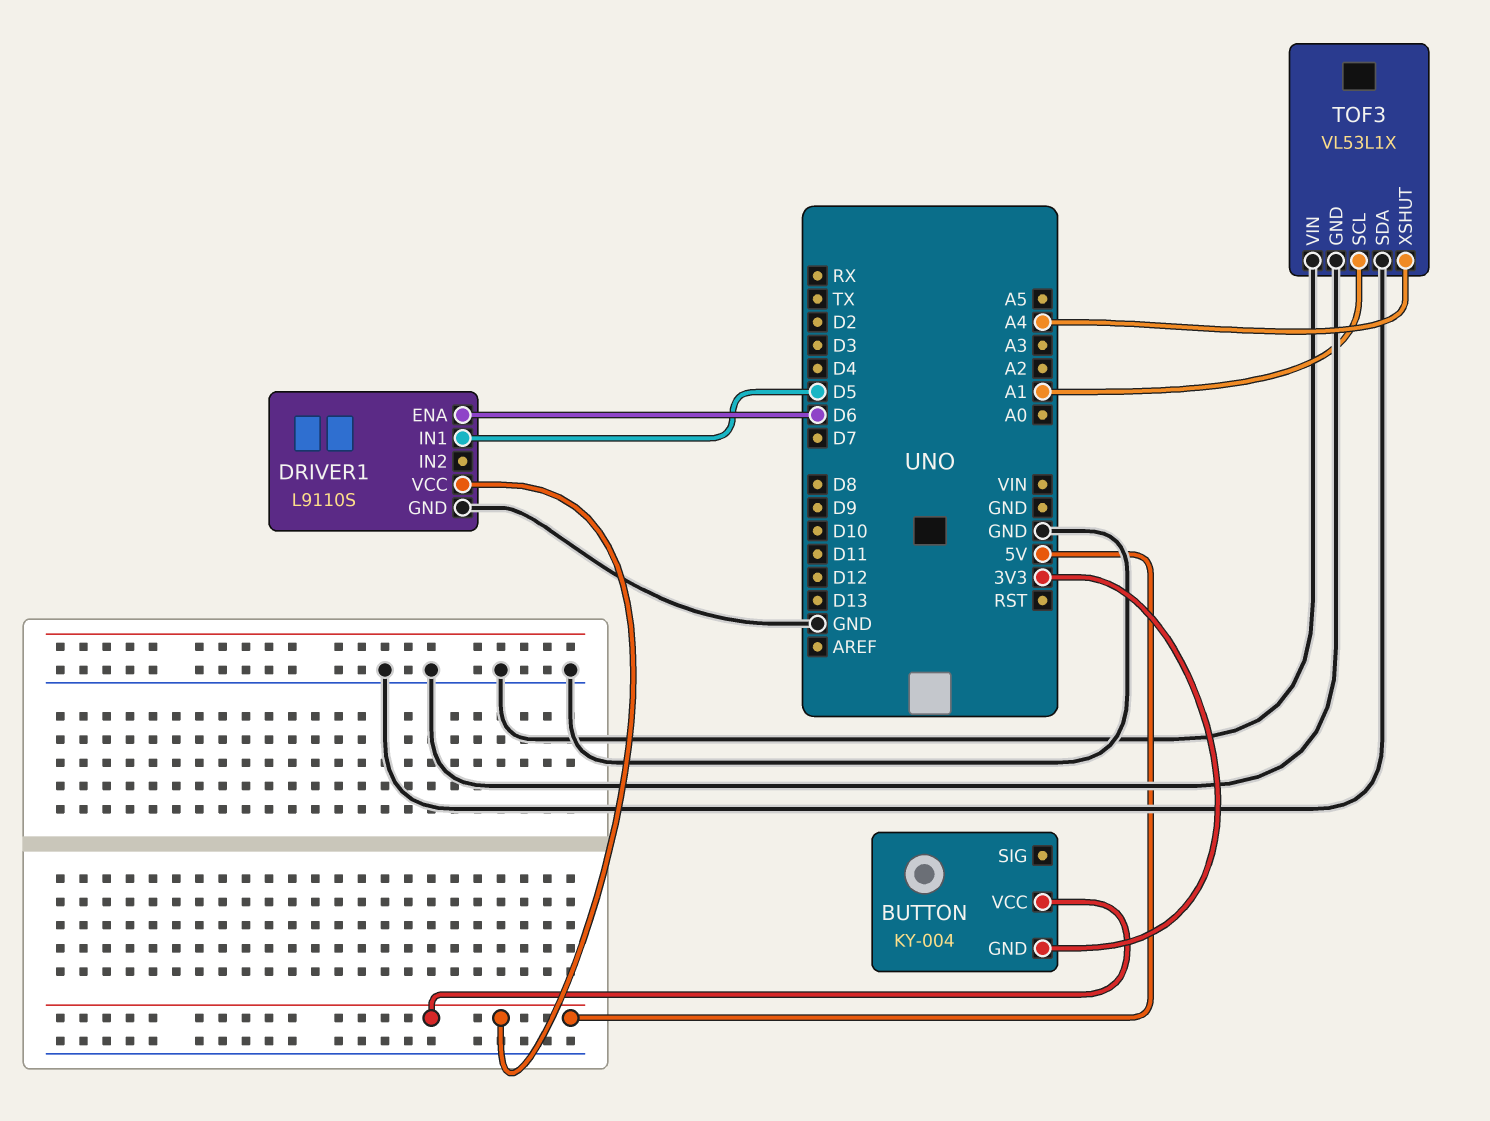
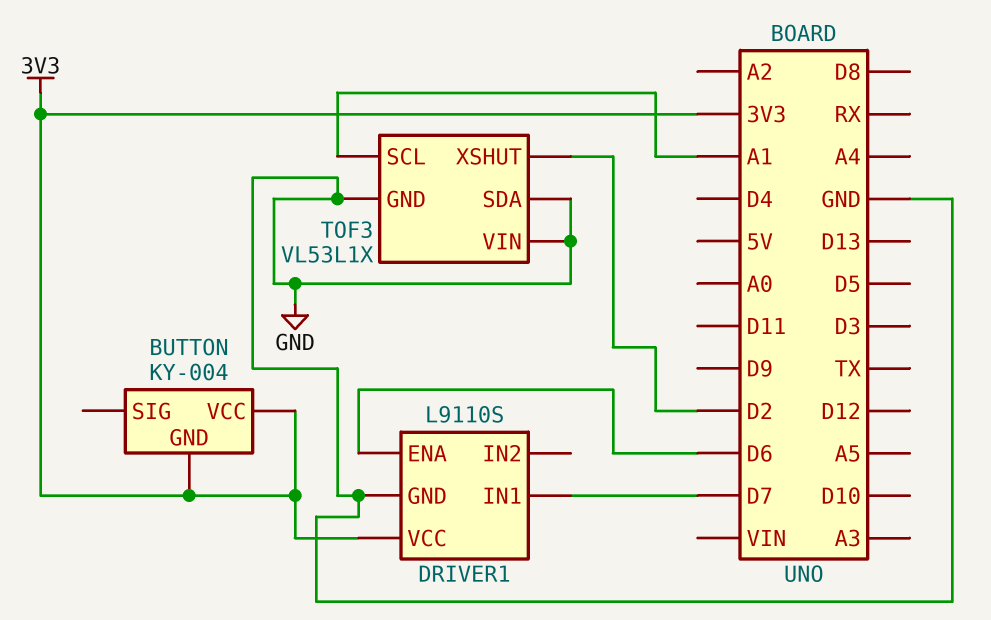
BUTTON pin VCC: 5V -> 3V3
DRIVER1 pin IN1: D5 -> D7
DRIVER1 pin VCC: 5V -> 3V3
TOF3 pin XSHUT: A4 -> D2

